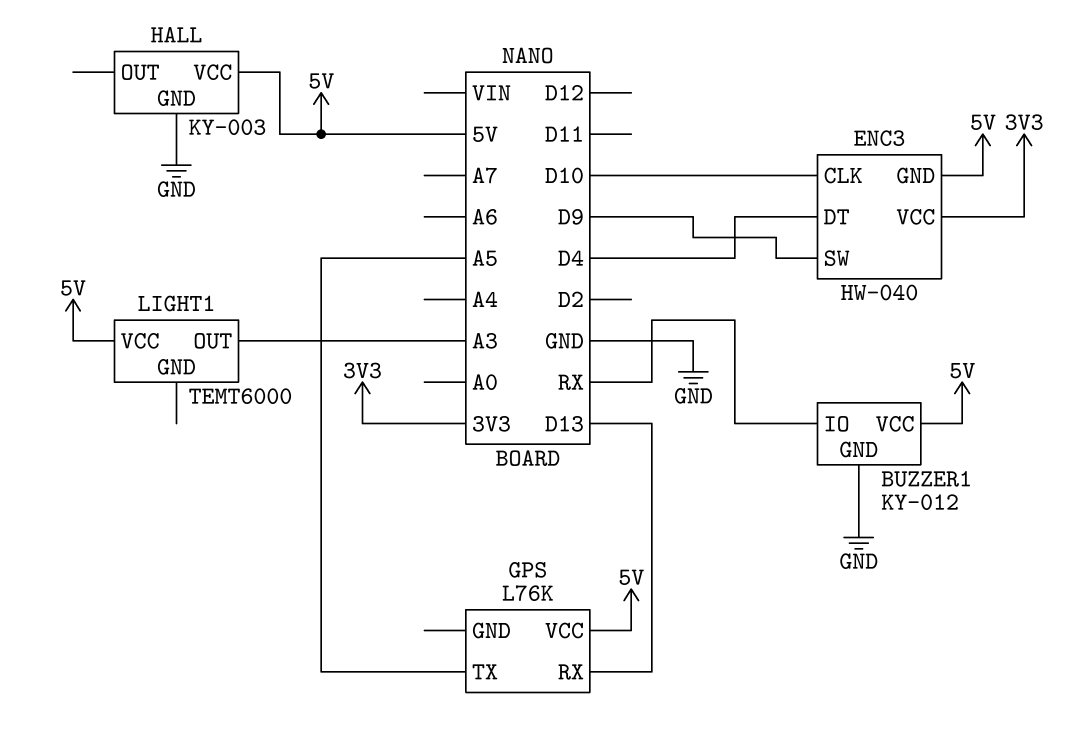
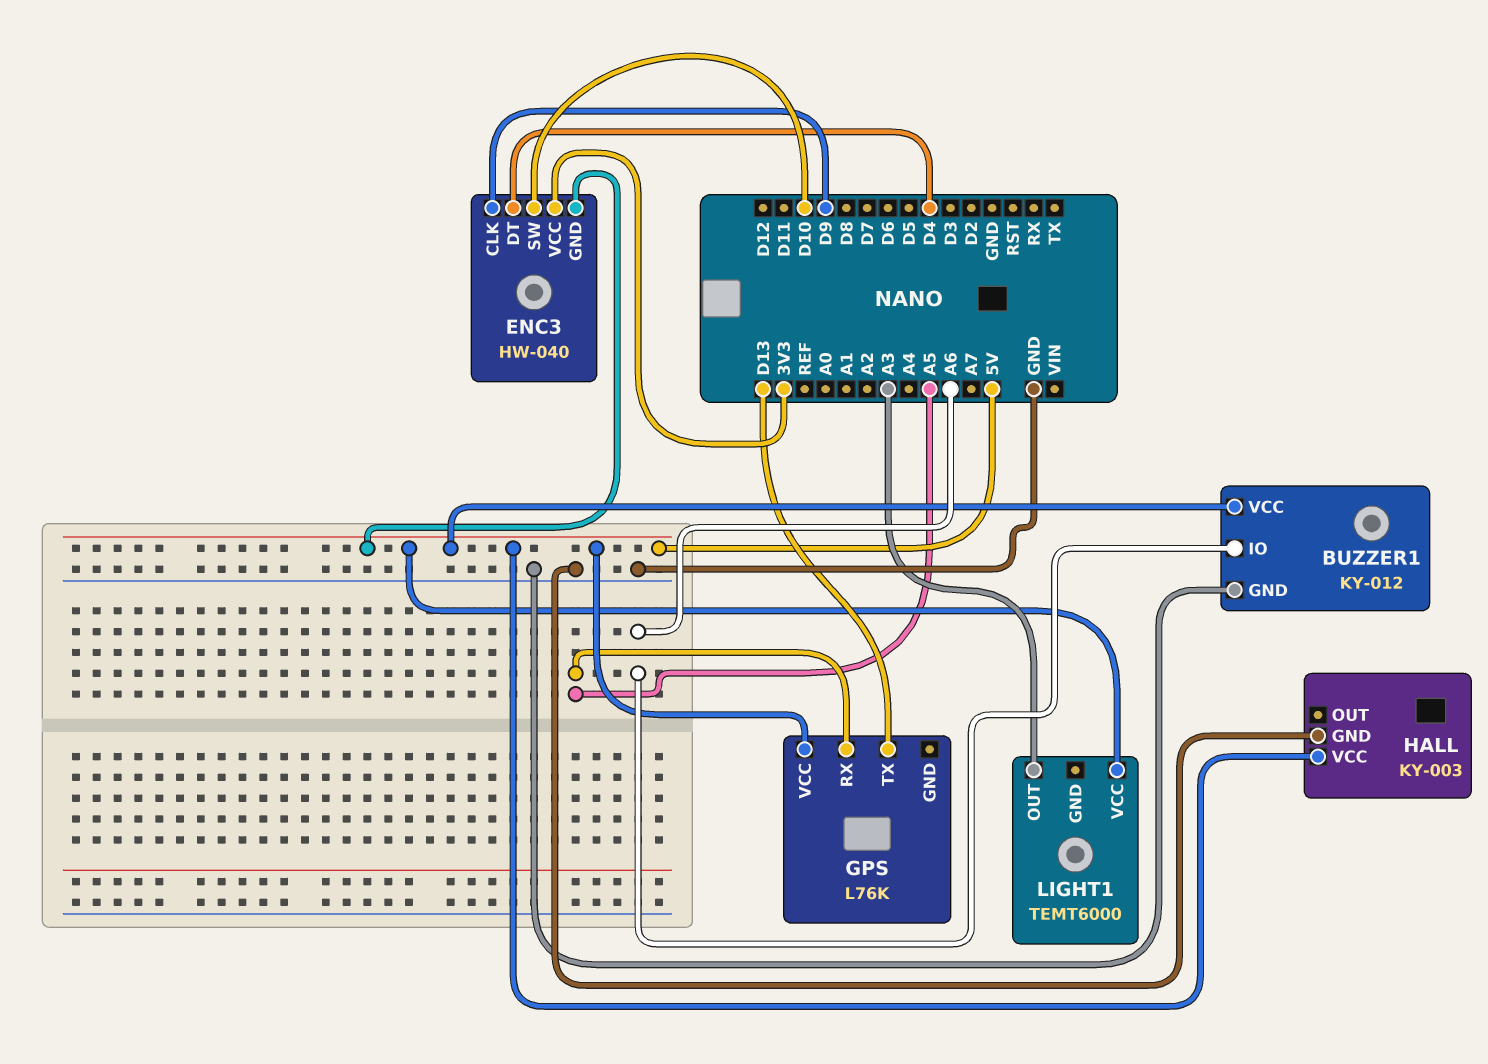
BUZZER1 pin IO: RX -> A6
ENC3 pin CLK: D10 -> D9
ENC3 pin SW: D9 -> D10
GPS pin RX: D13 -> A5
GPS pin TX: A5 -> D13

